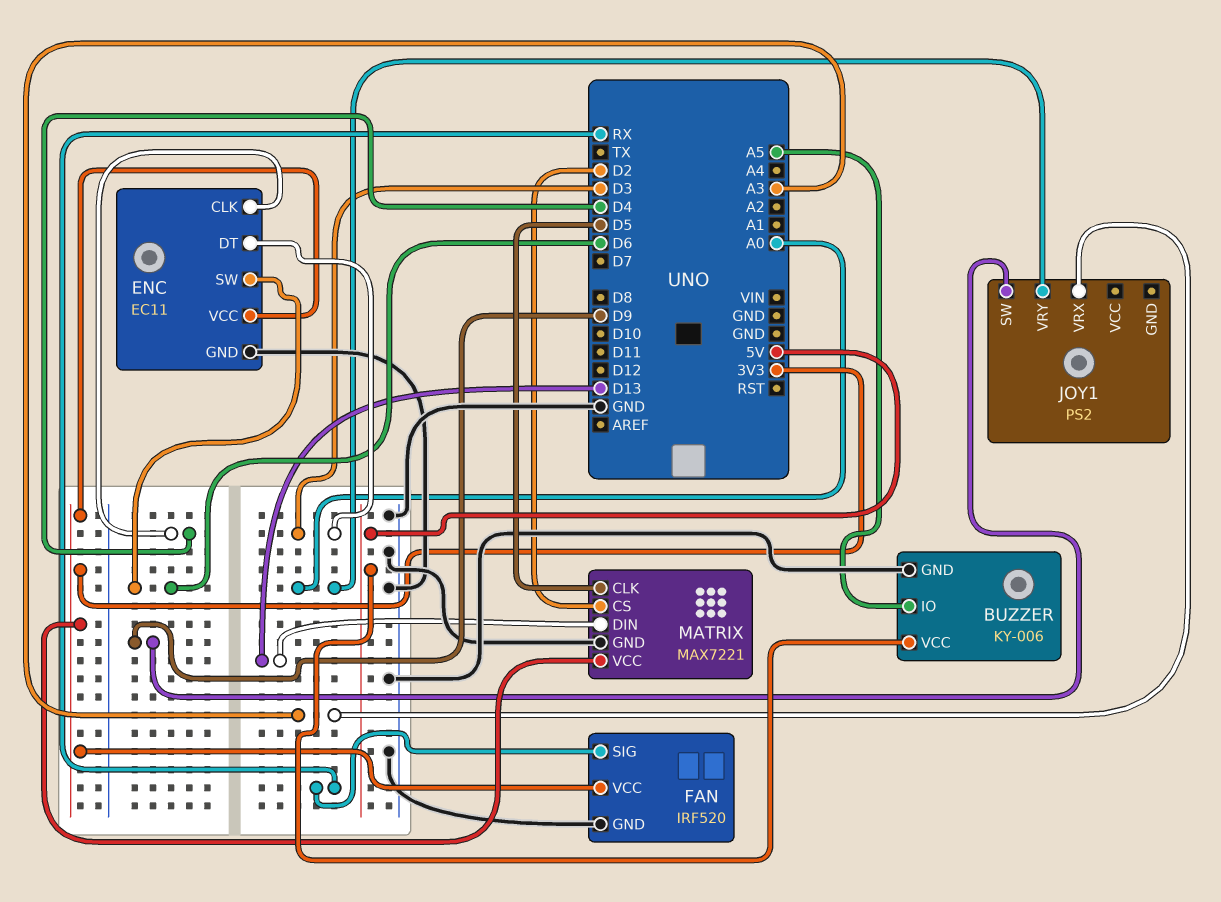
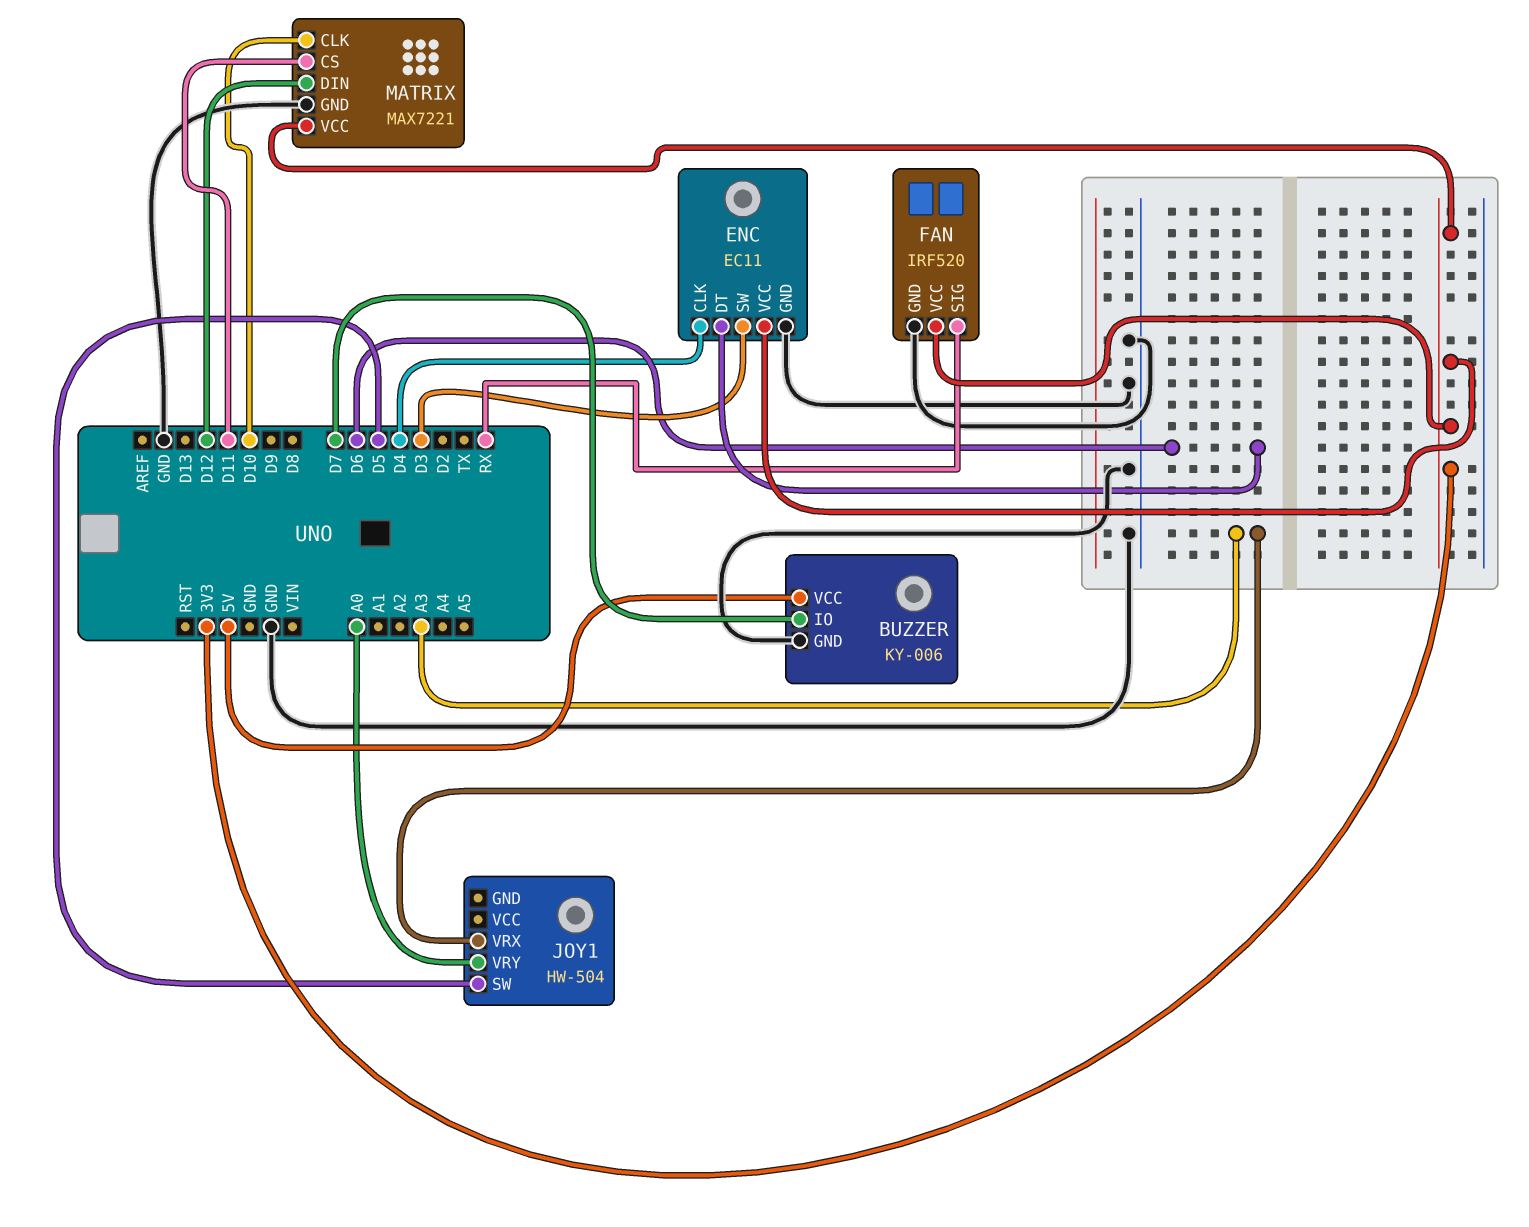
BUZZER pin IO: A5 -> D7
ENC pin DT: D3 -> D6
ENC pin SW: D6 -> D3
JOY1: PS2 -> HW-504
JOY1 pin SW: D9 -> D5
MATRIX pin CLK: D5 -> D10
MATRIX pin CS: D2 -> D11
MATRIX pin DIN: D13 -> D12

